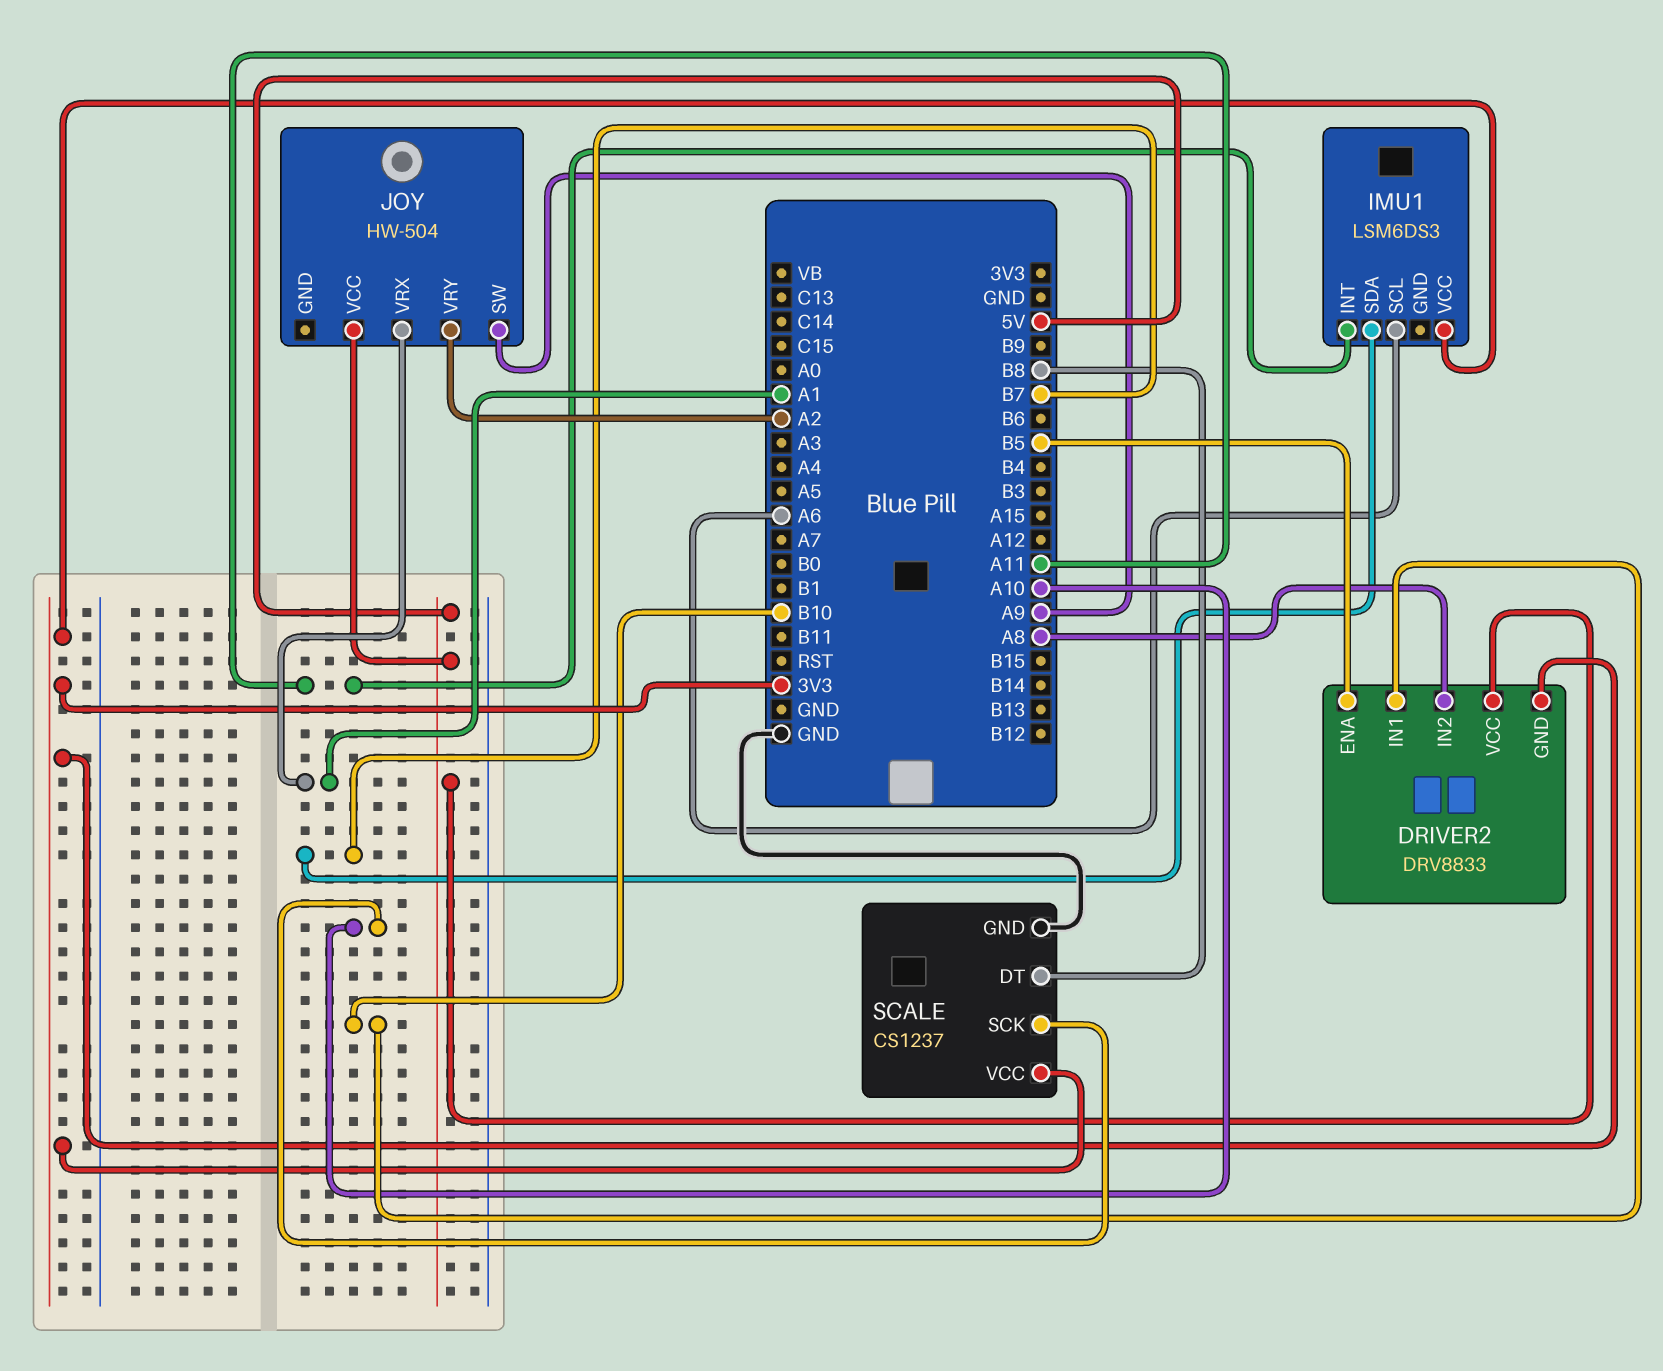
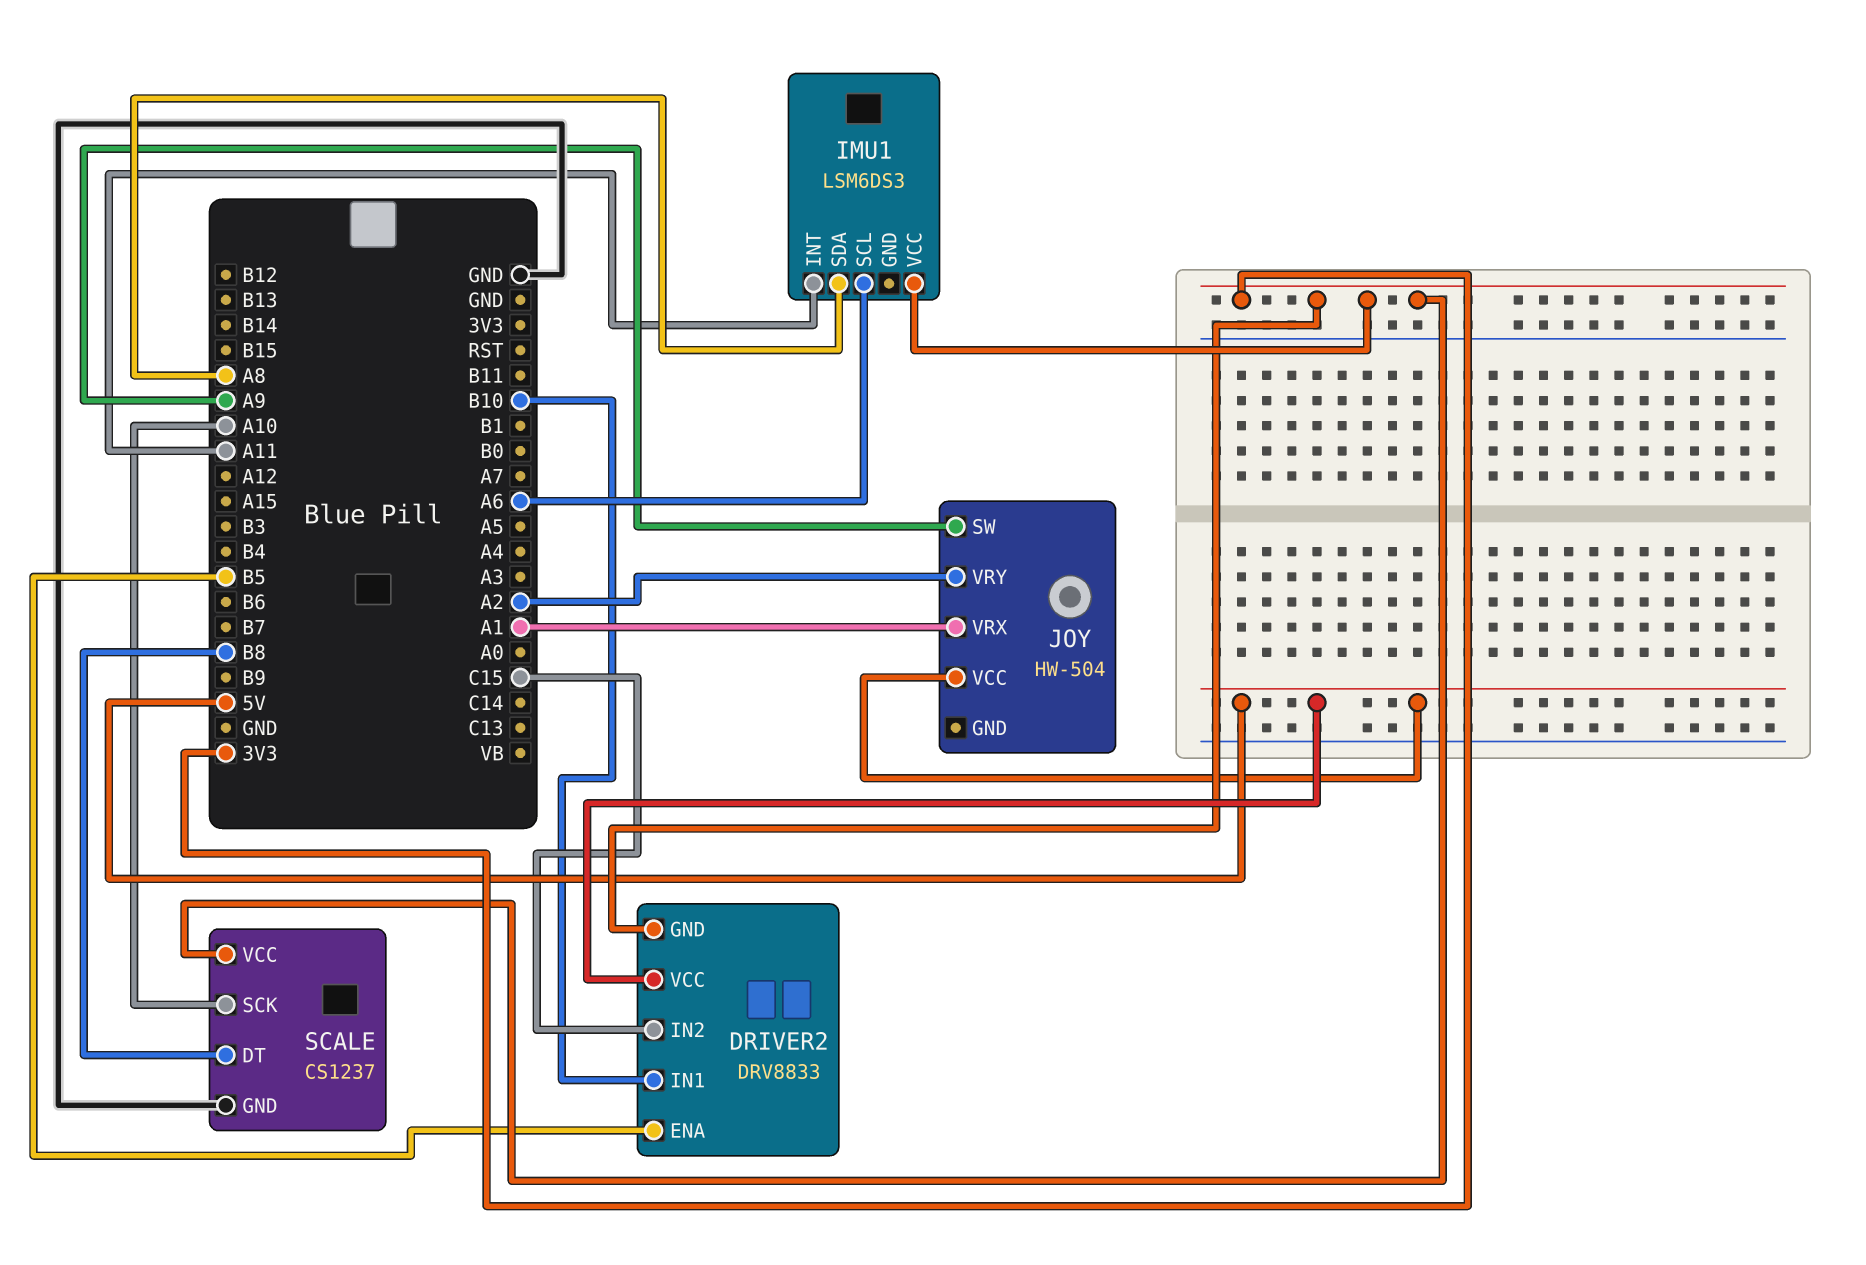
DRIVER2 pin IN2: A8 -> C15
IMU1 pin SDA: B7 -> A8

